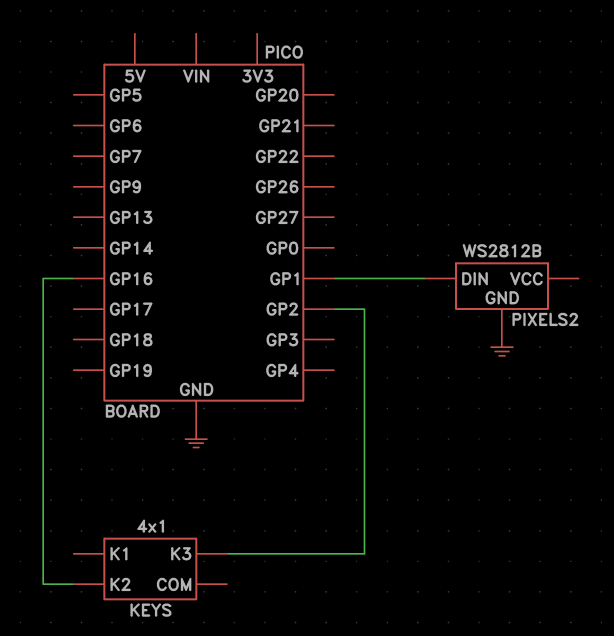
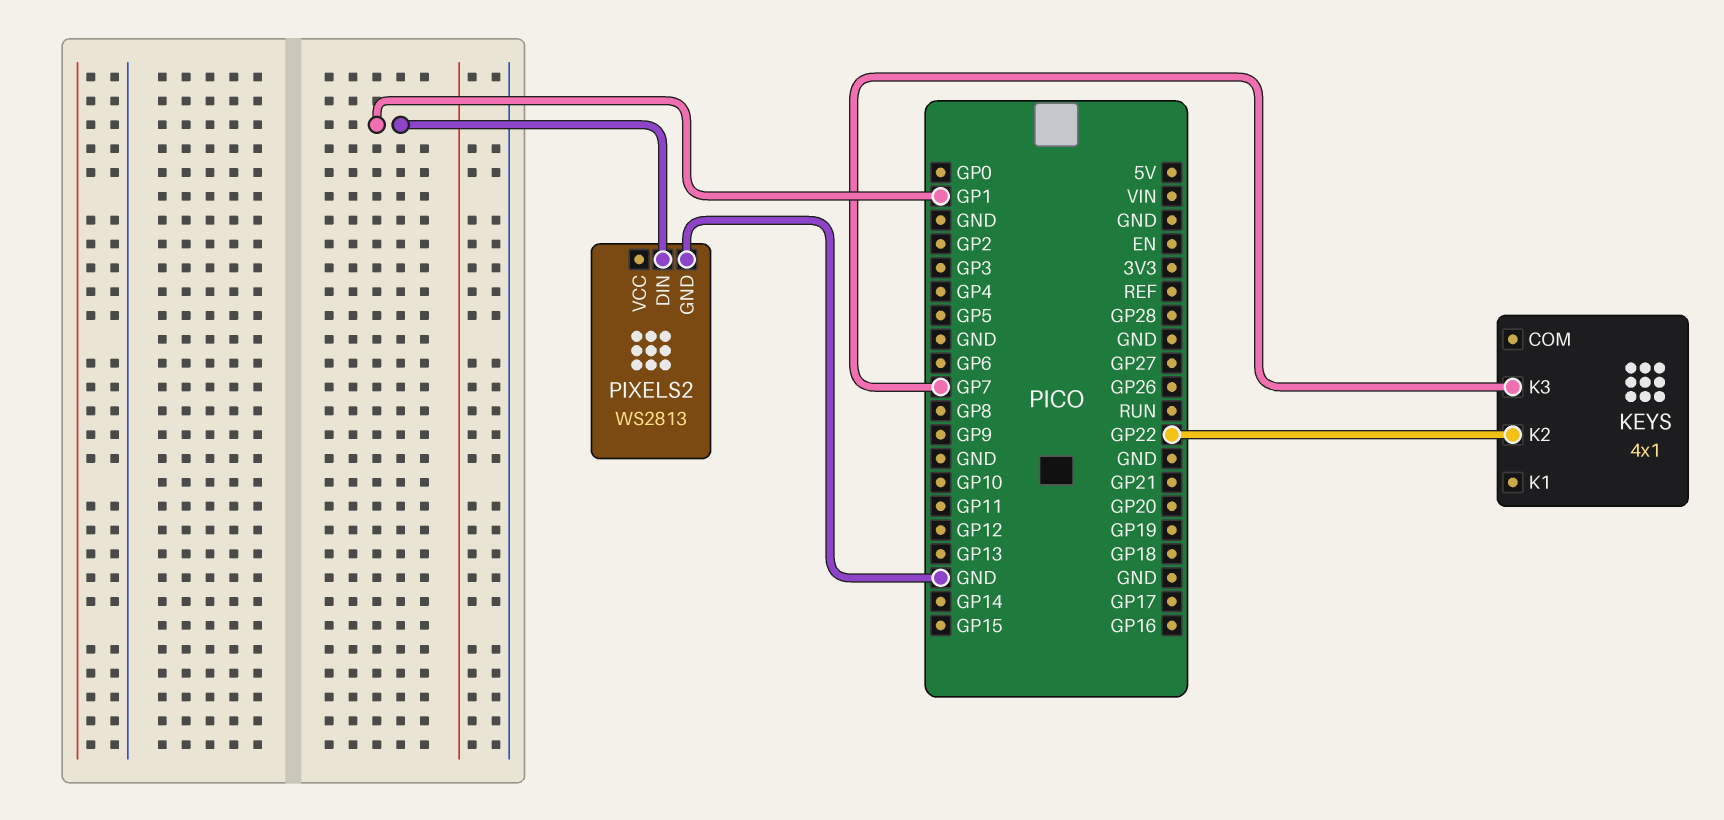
KEYS pin K2: GP16 -> GP22
KEYS pin K3: GP2 -> GP7
PIXELS2: WS2812B -> WS2813

